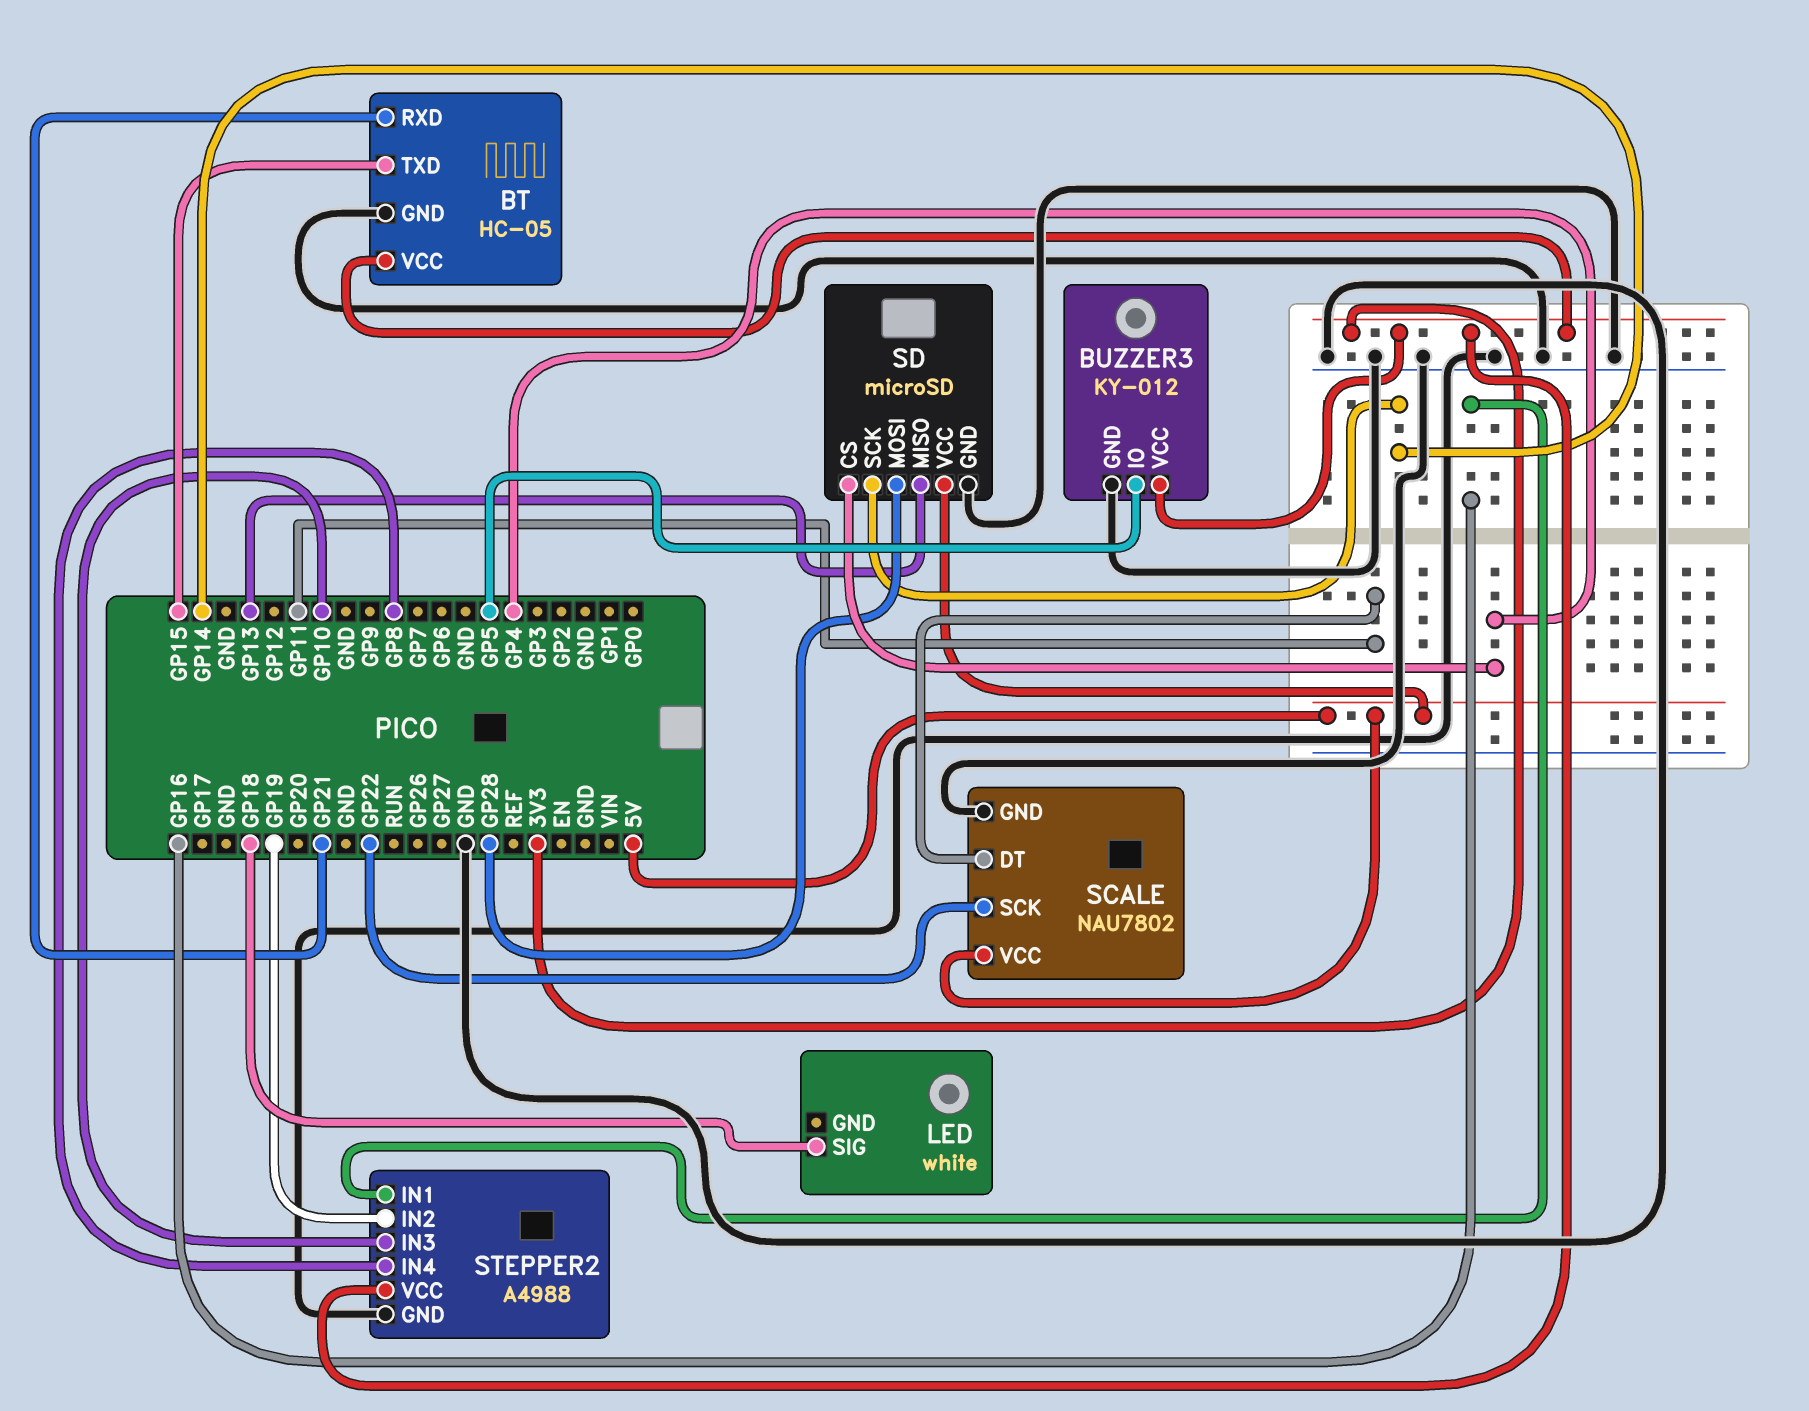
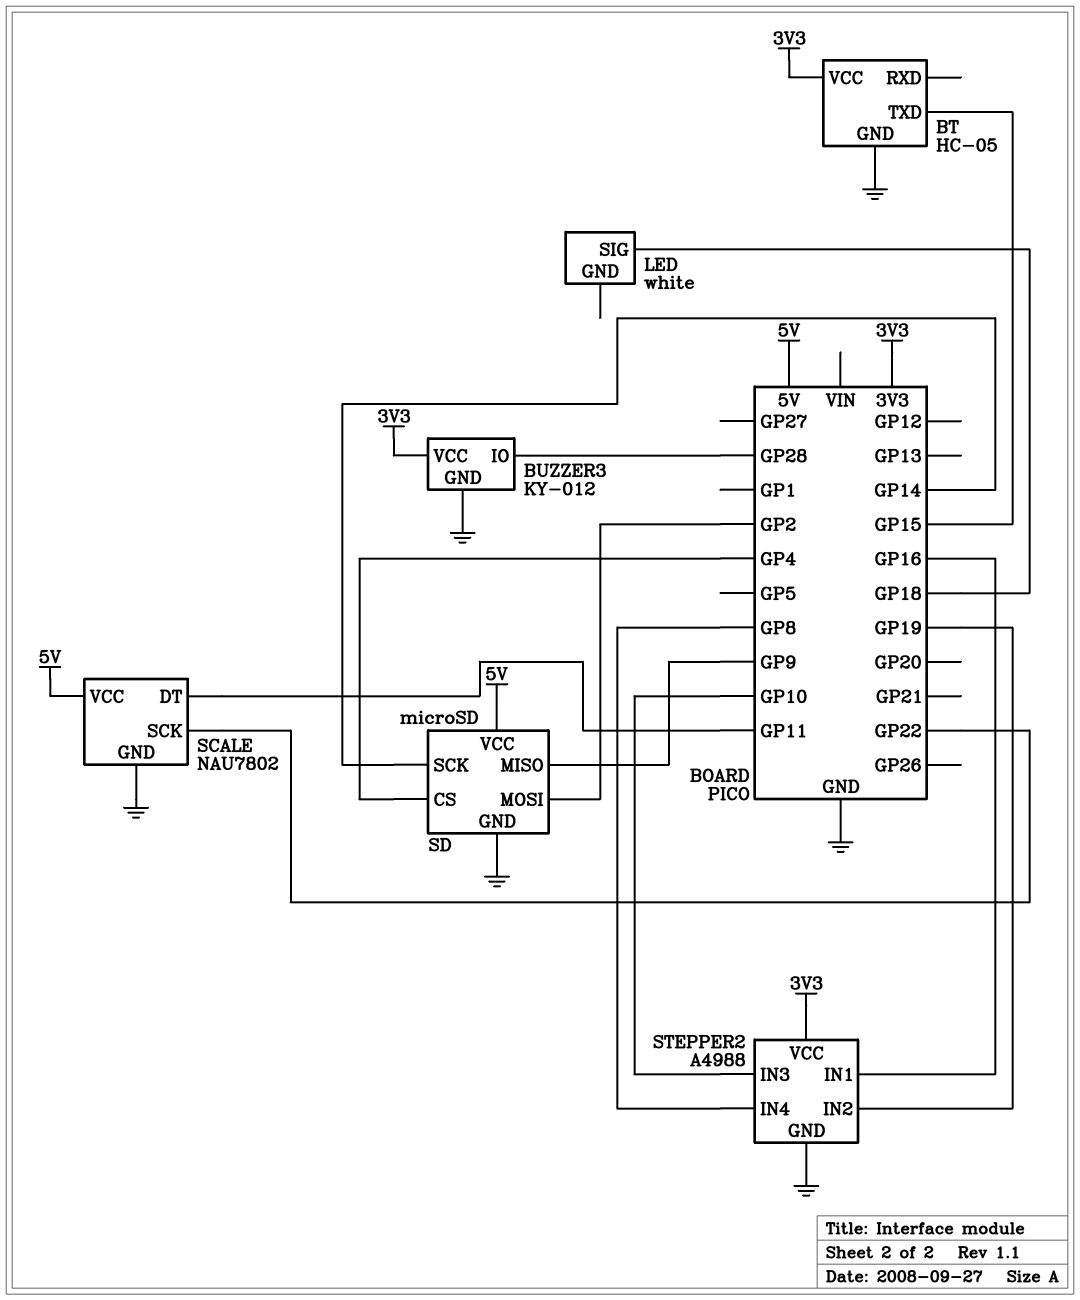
BT pin RXD: GP21 -> none
BUZZER3 pin IO: GP5 -> GP28
SD pin MISO: GP13 -> GP9
SD pin MOSI: GP28 -> GP2

